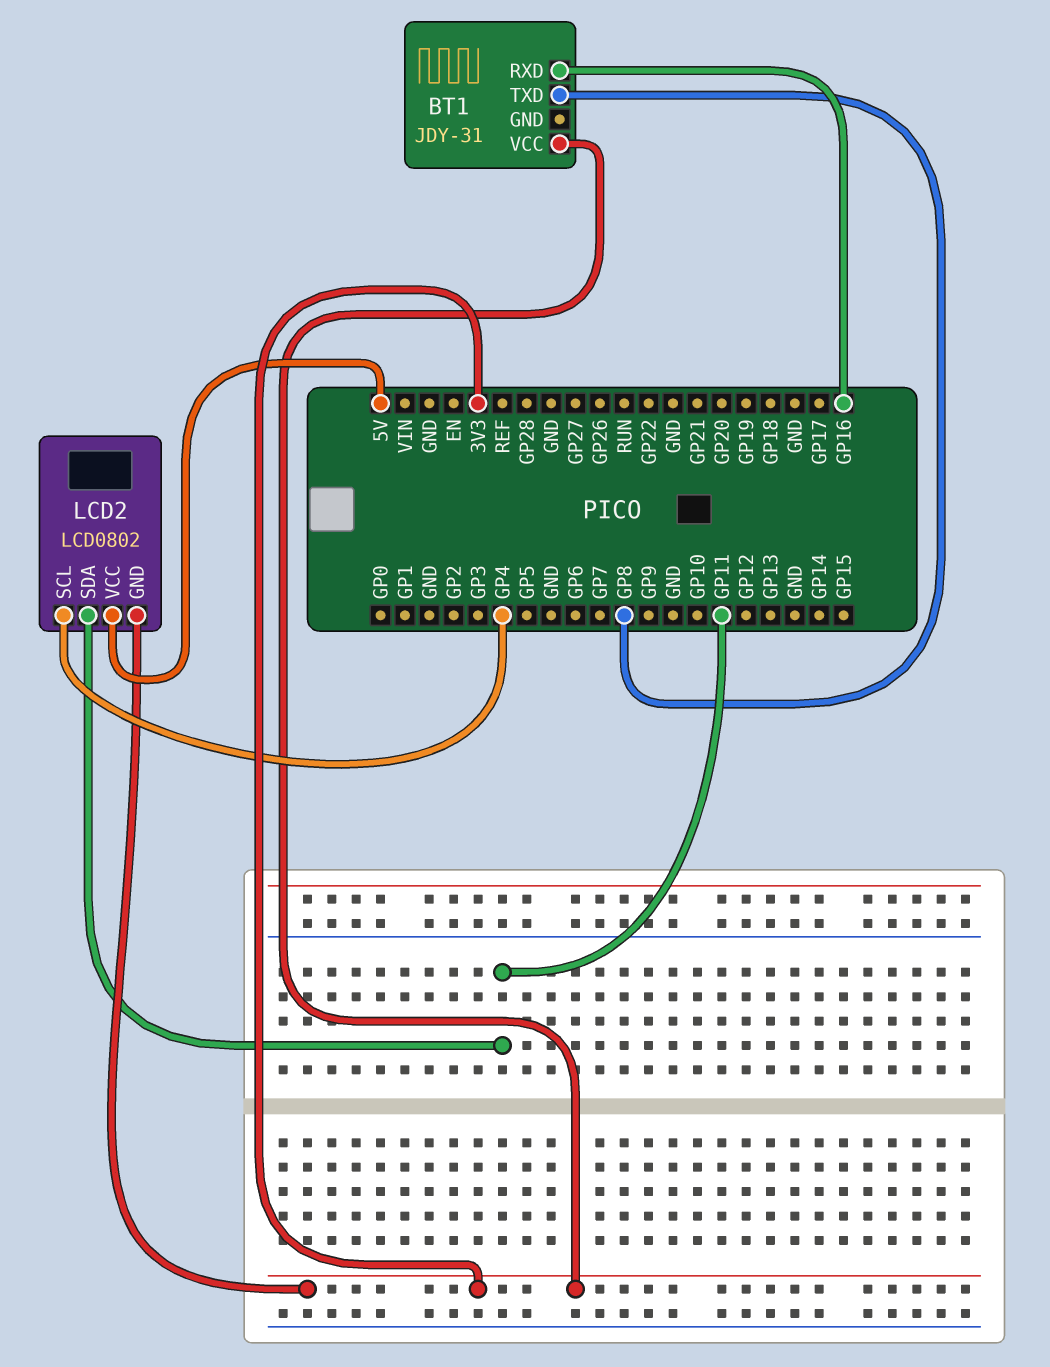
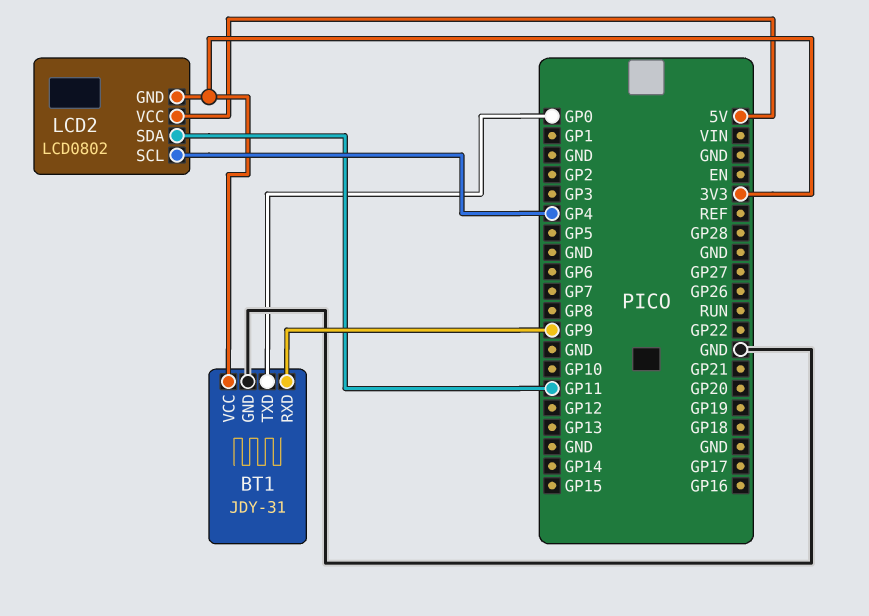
BT1 pin GND: none -> GND
BT1 pin RXD: GP16 -> GP9
BT1 pin TXD: GP8 -> GP0

